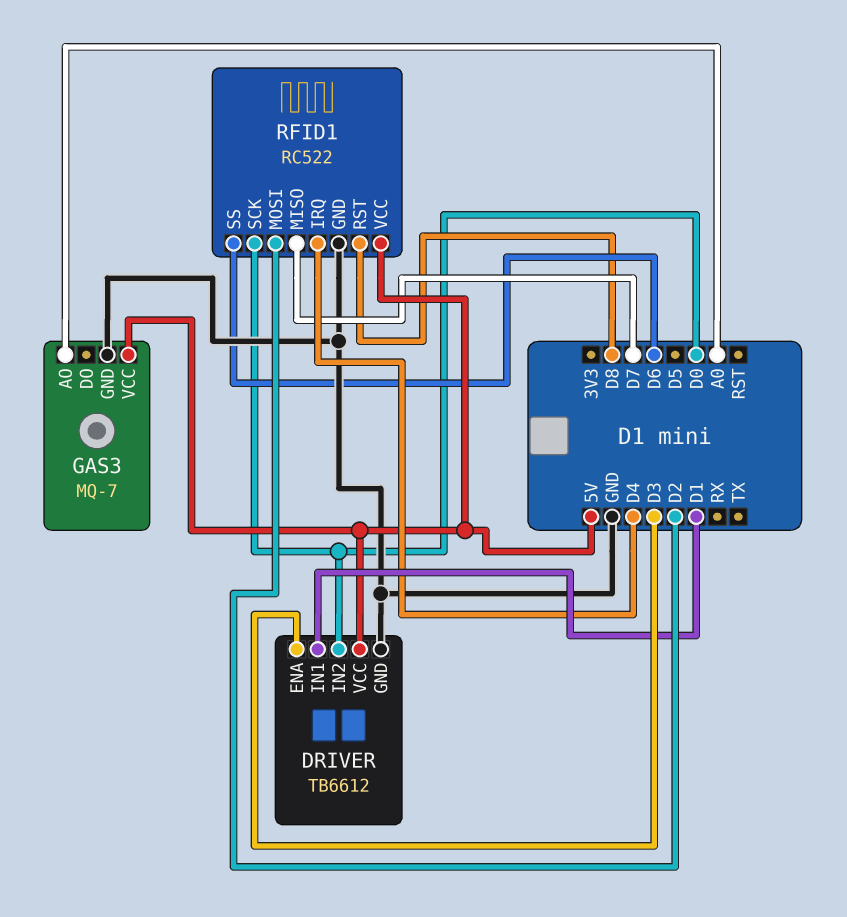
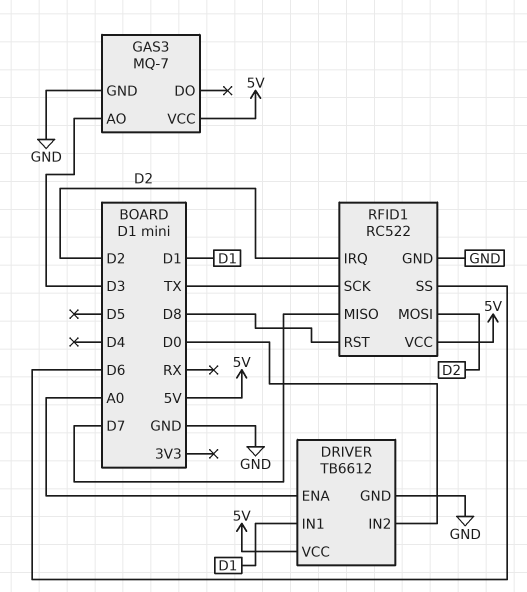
DRIVER pin ENA: D3 -> A0
GAS3 pin AO: A0 -> D3
RFID1 pin IRQ: D4 -> D2
RFID1 pin SCK: D0 -> TX

